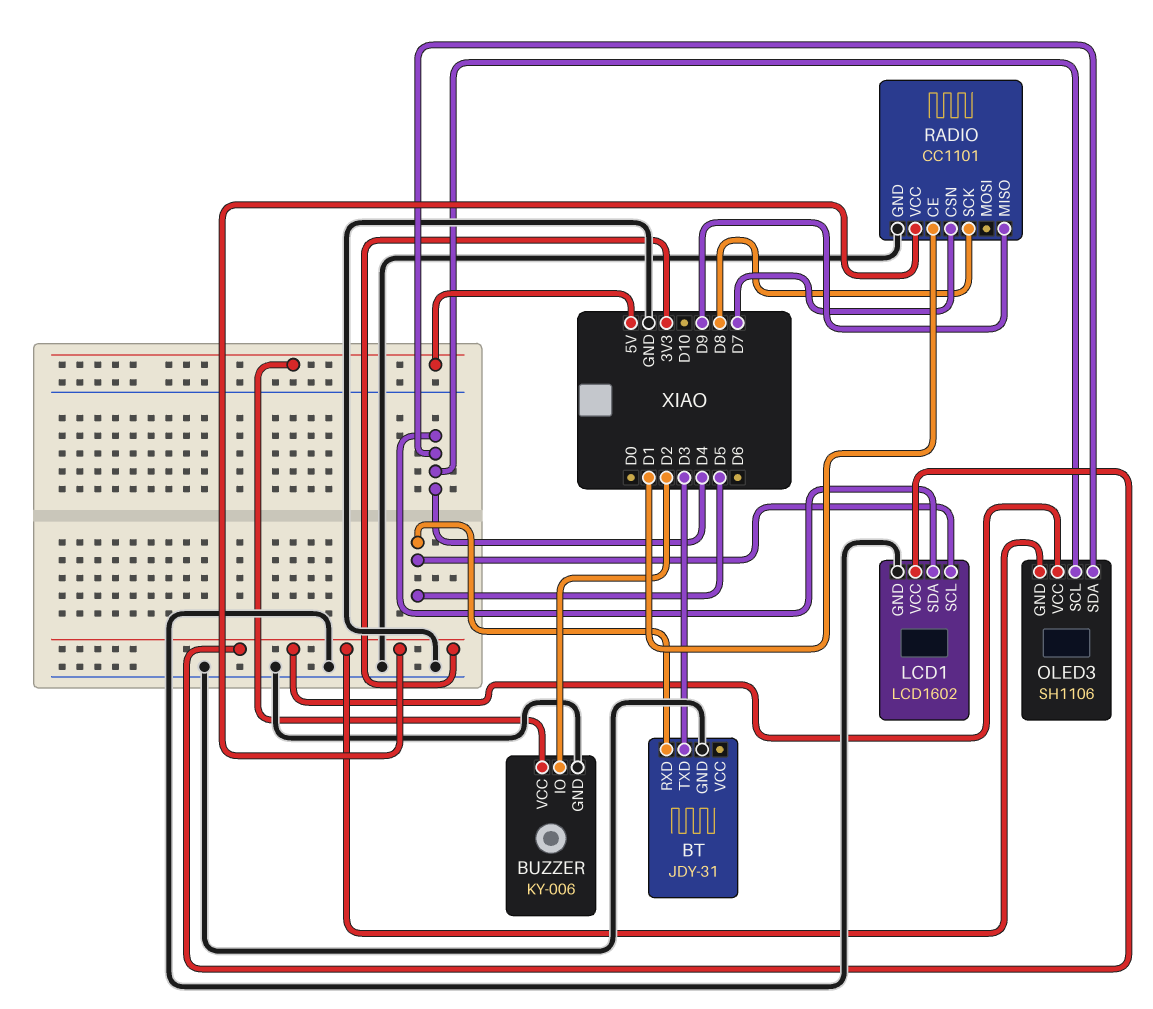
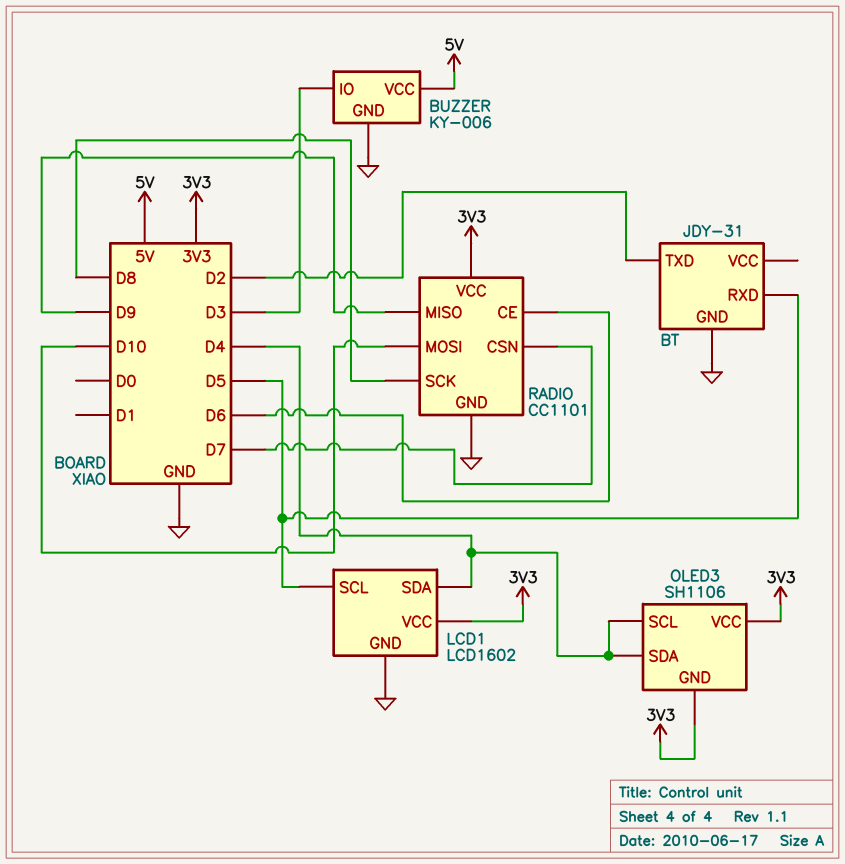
BT pin TXD: D3 -> D2
BUZZER pin IO: D2 -> D3
RADIO pin CE: D1 -> D6
RADIO pin MOSI: none -> D10

